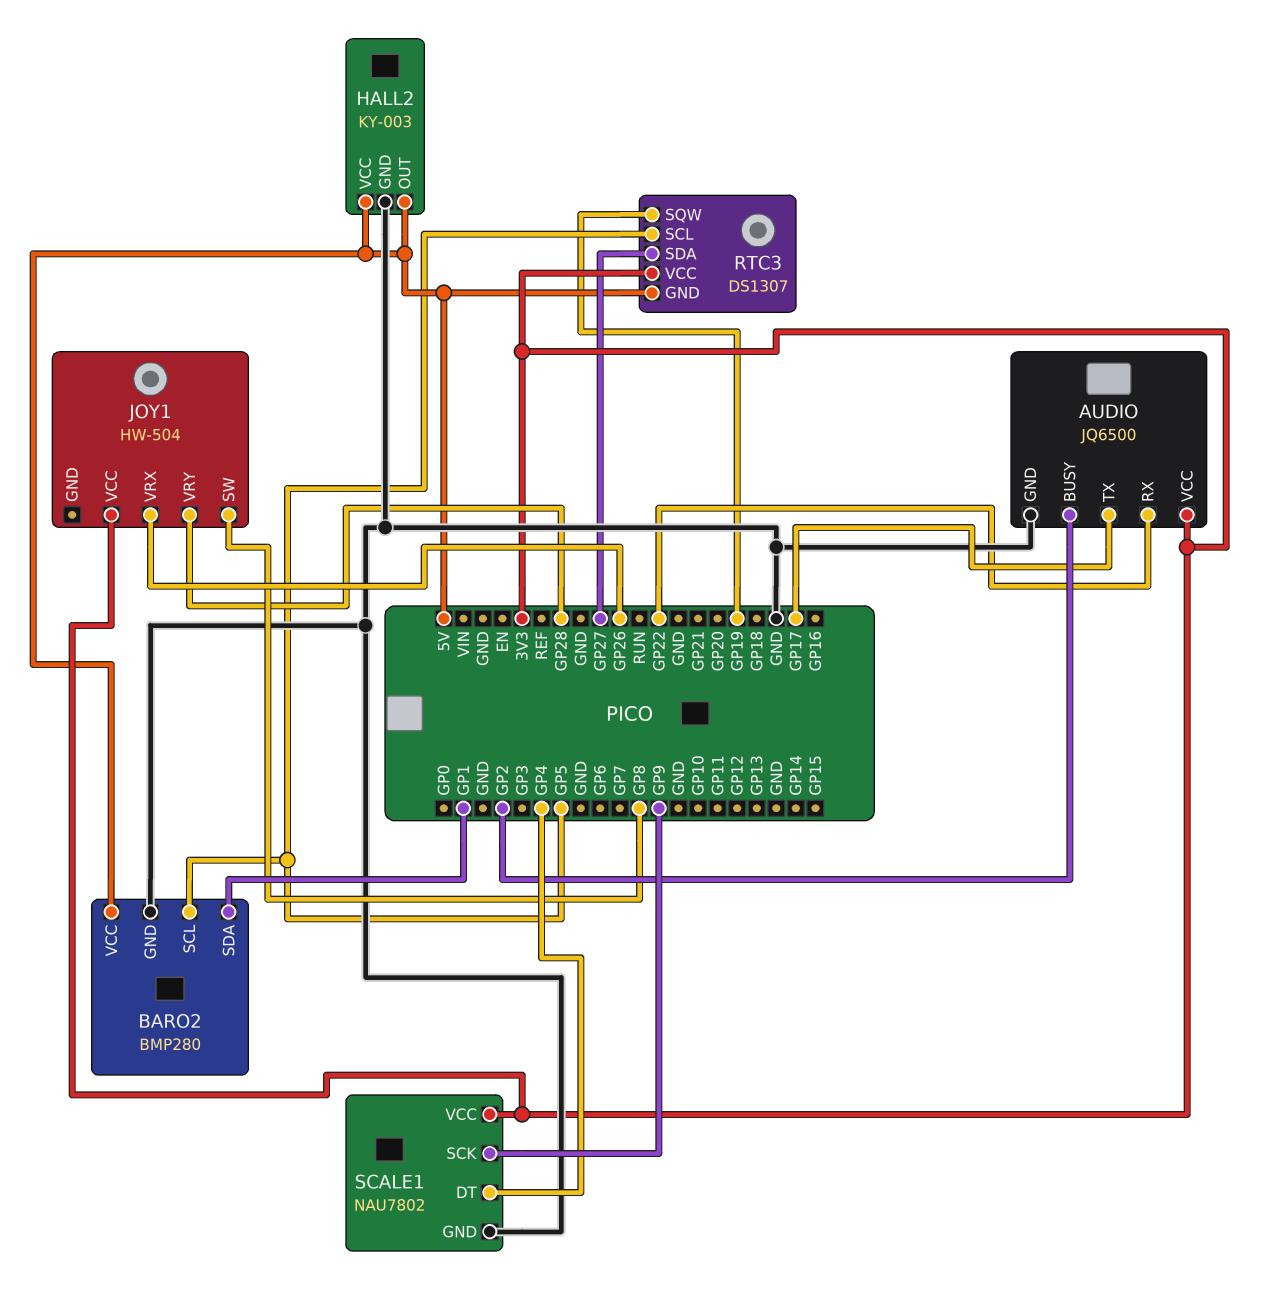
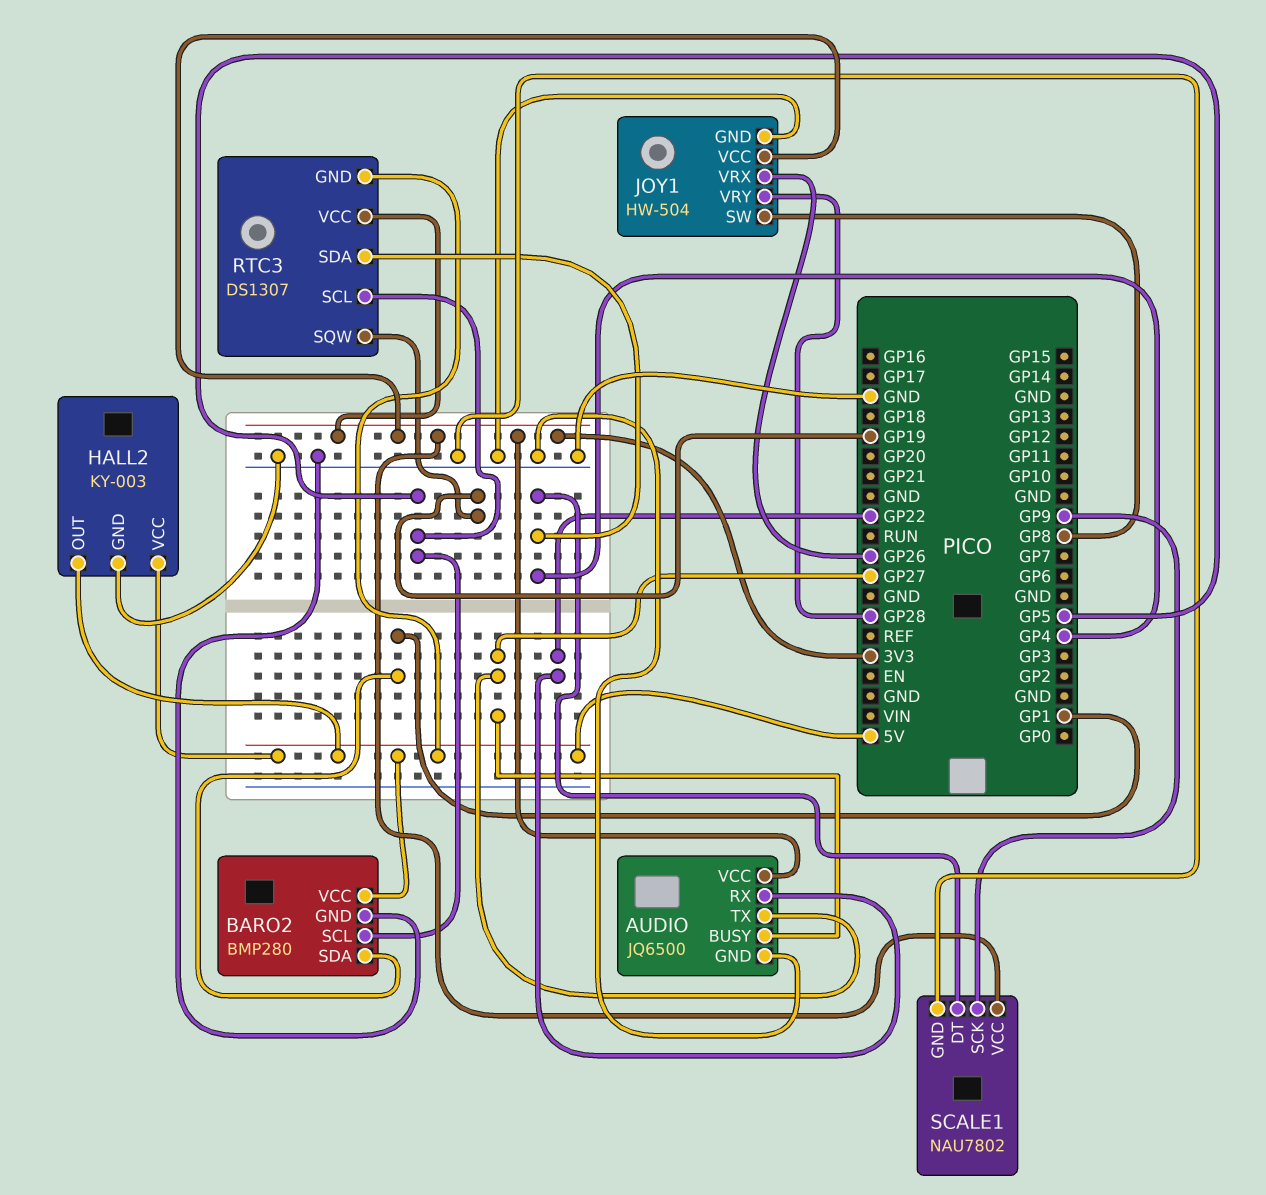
AUDIO pin BUSY: GP2 -> GP27
AUDIO pin TX: GP17 -> GP27
JOY1 pin GND: none -> GND
RTC3 pin SDA: GP27 -> GP4

